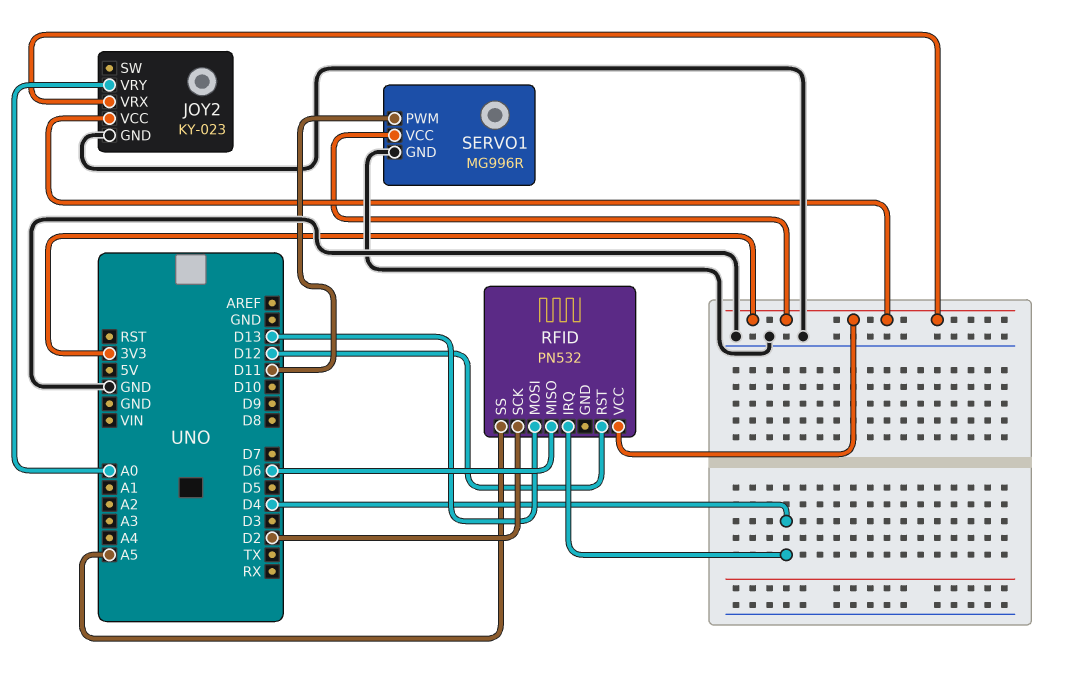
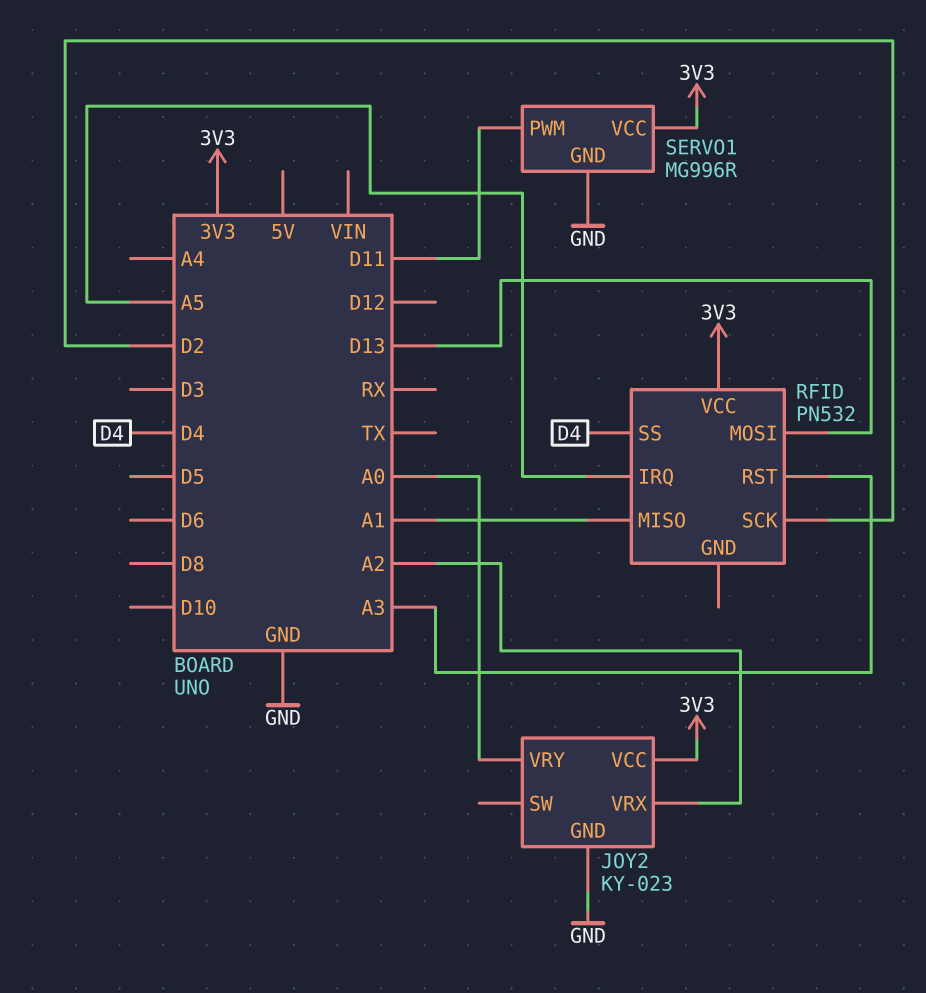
JOY2 pin VRX: 3V3 -> A2
RFID pin IRQ: D4 -> A5
RFID pin MISO: D6 -> A1
RFID pin RST: D12 -> A3
RFID pin SS: A5 -> D4

